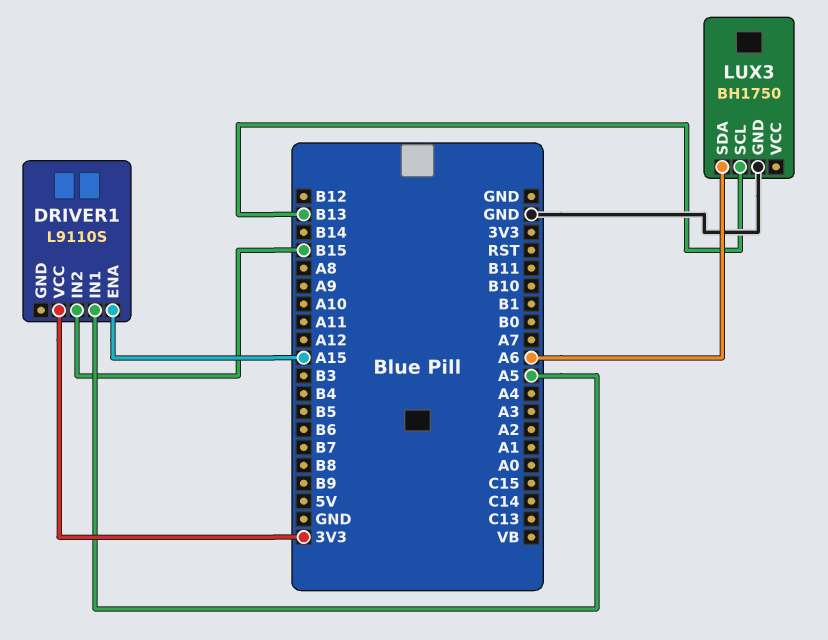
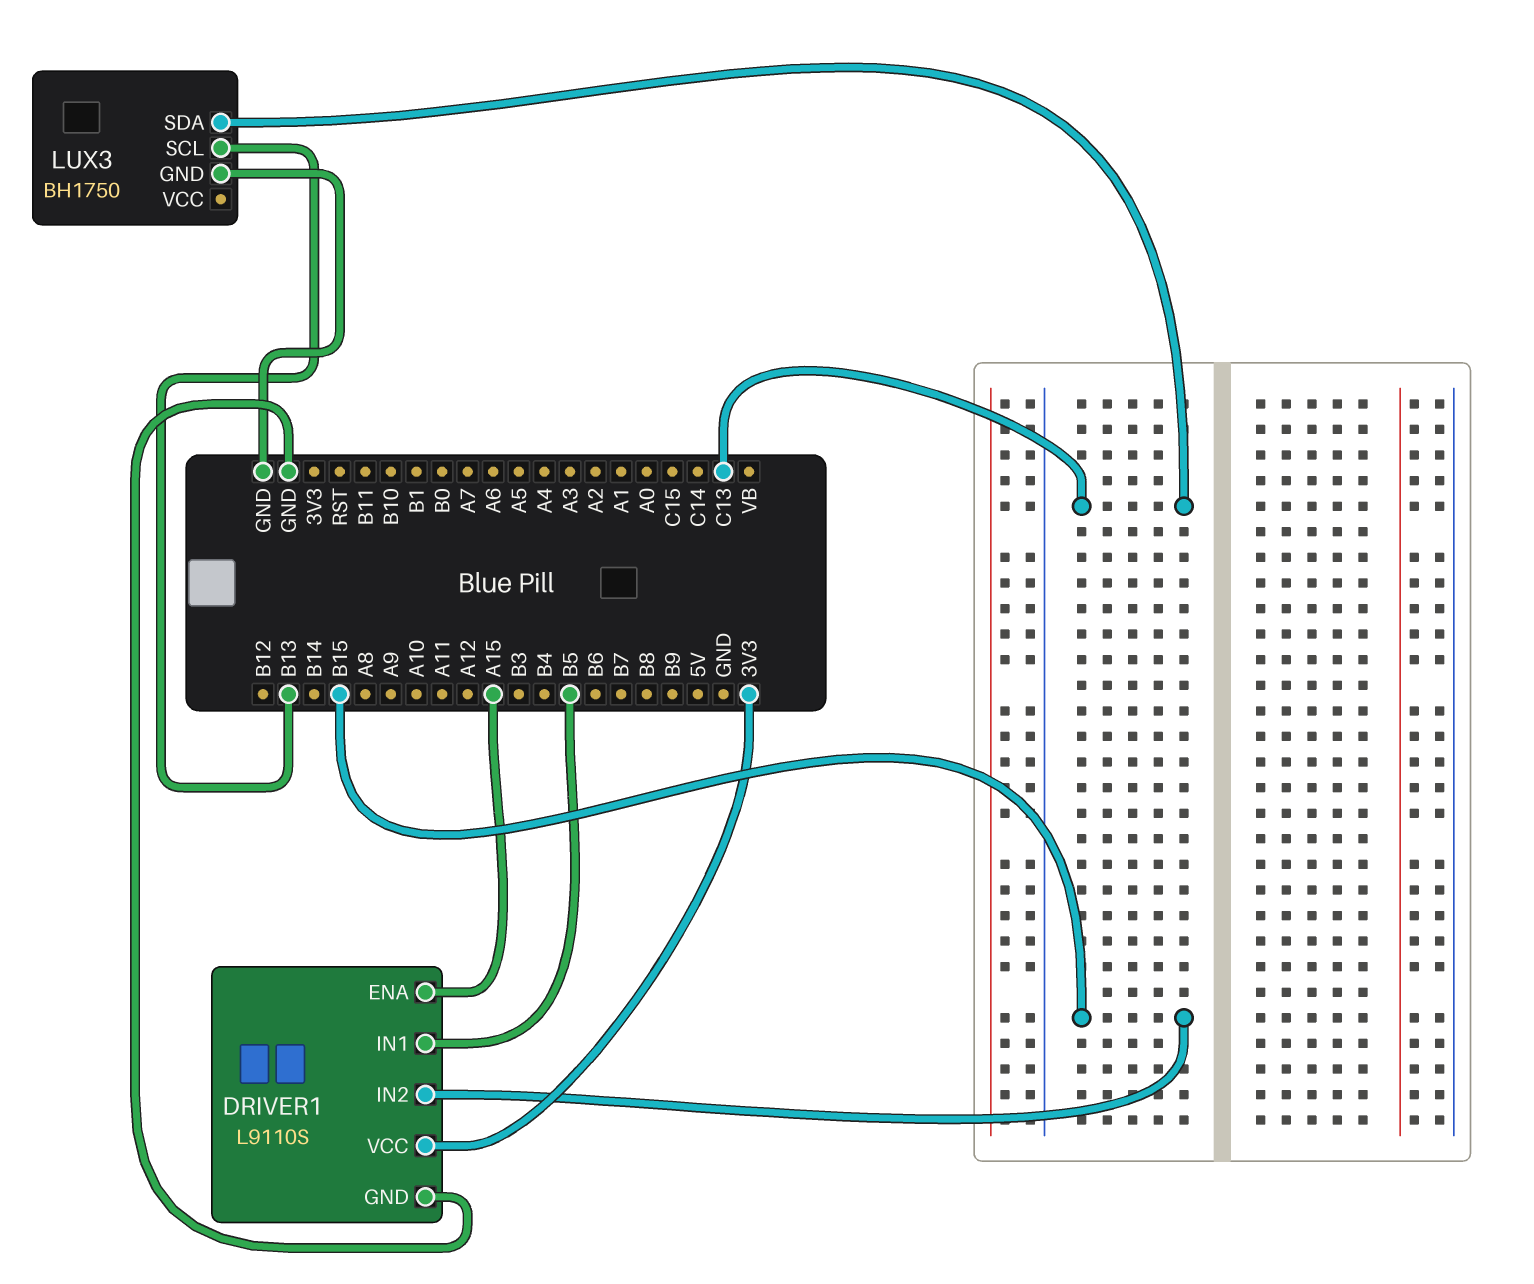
DRIVER1 pin GND: none -> GND
DRIVER1 pin IN1: A5 -> B5
LUX3 pin SDA: A6 -> C13

